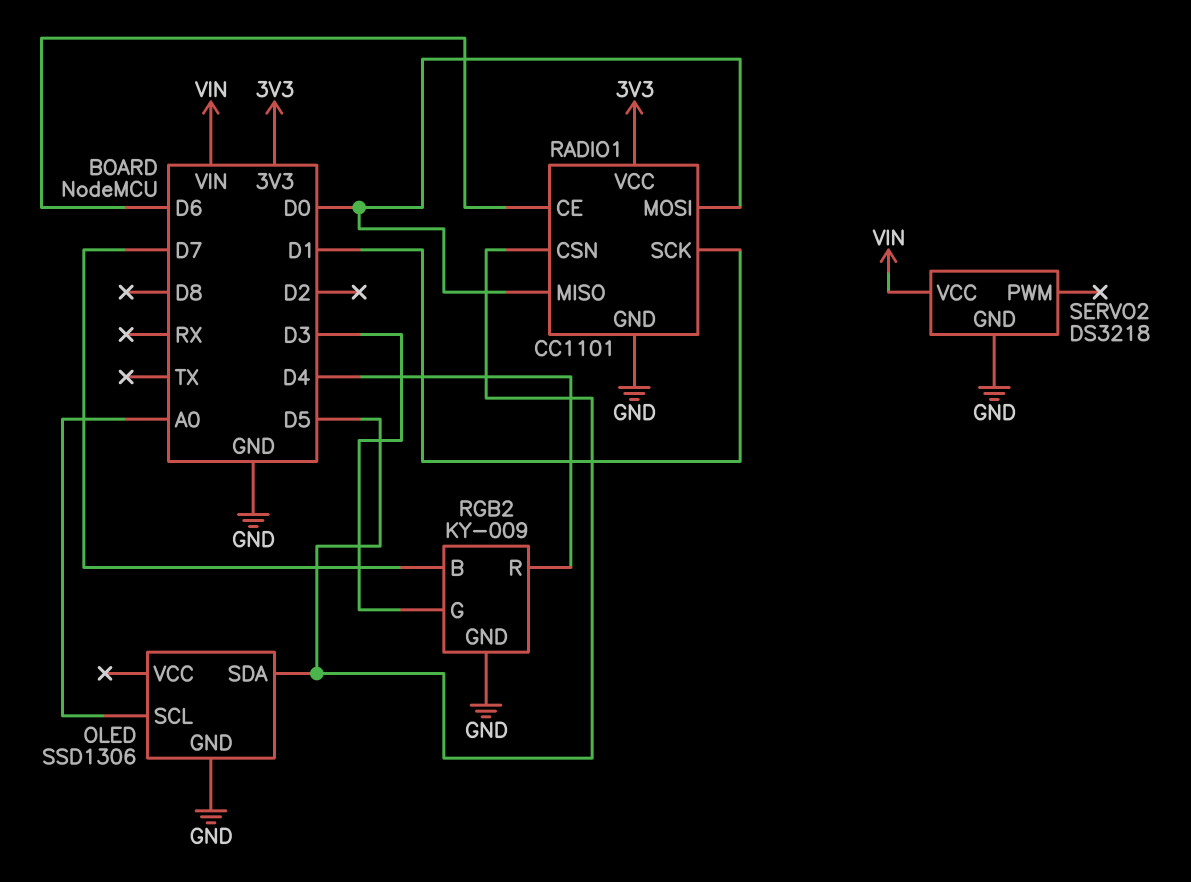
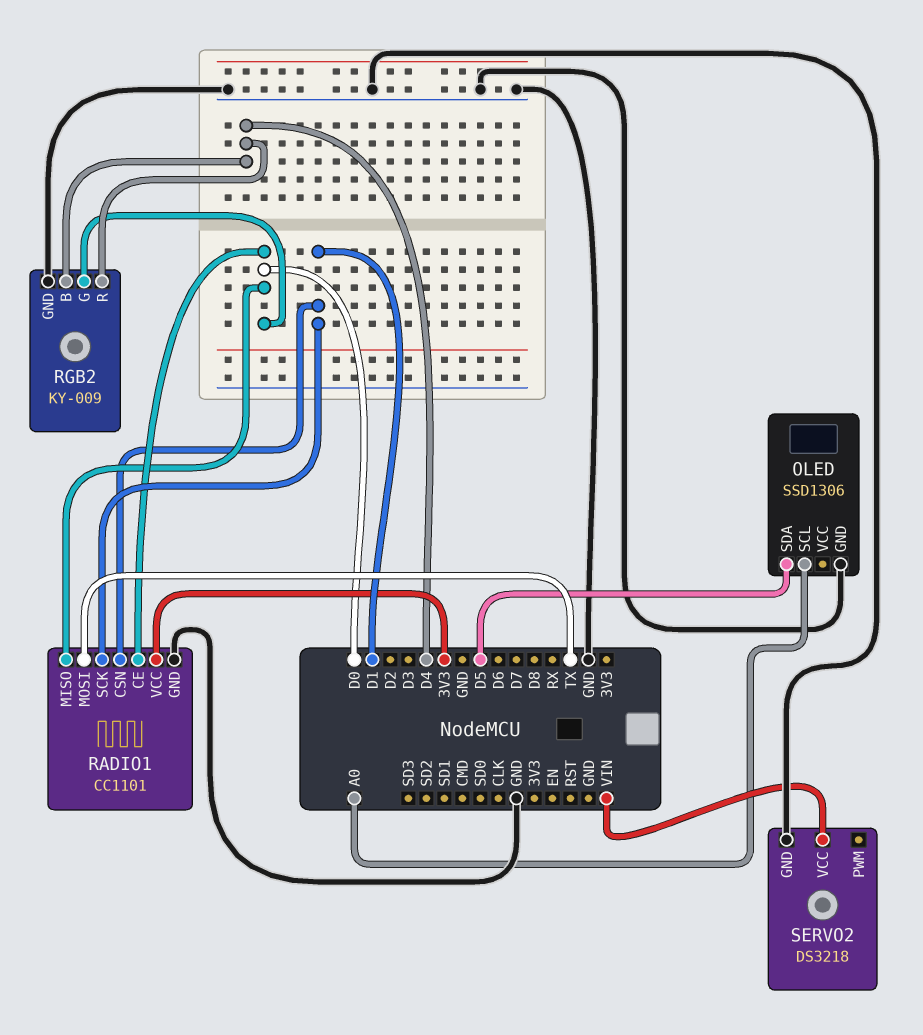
RADIO1 pin CE: D6 -> D0
RADIO1 pin CSN: D5 -> D1
RADIO1 pin MOSI: D0 -> TX
RGB2 pin B: D7 -> D4
RGB2 pin G: D3 -> D0

